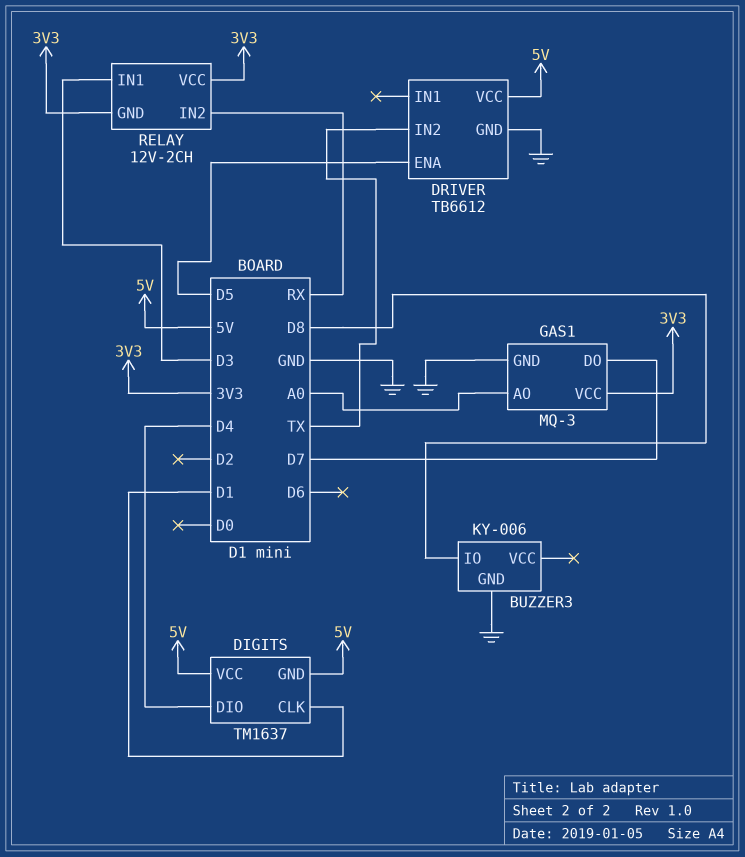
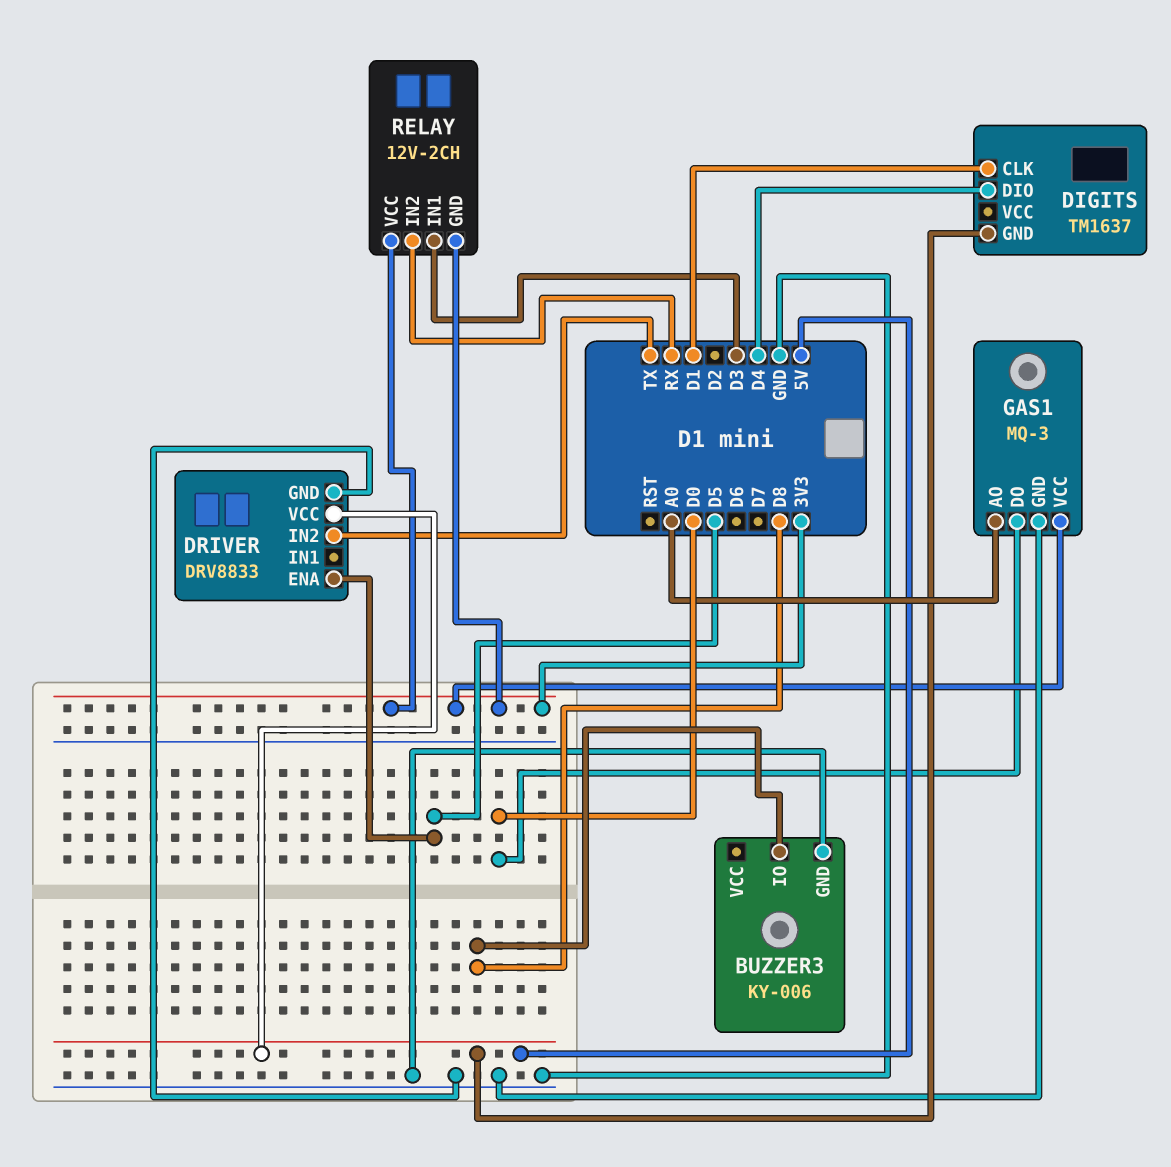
DIGITS pin VCC: 5V -> none
DRIVER: TB6612 -> DRV8833
GAS1 pin DO: D7 -> D0

